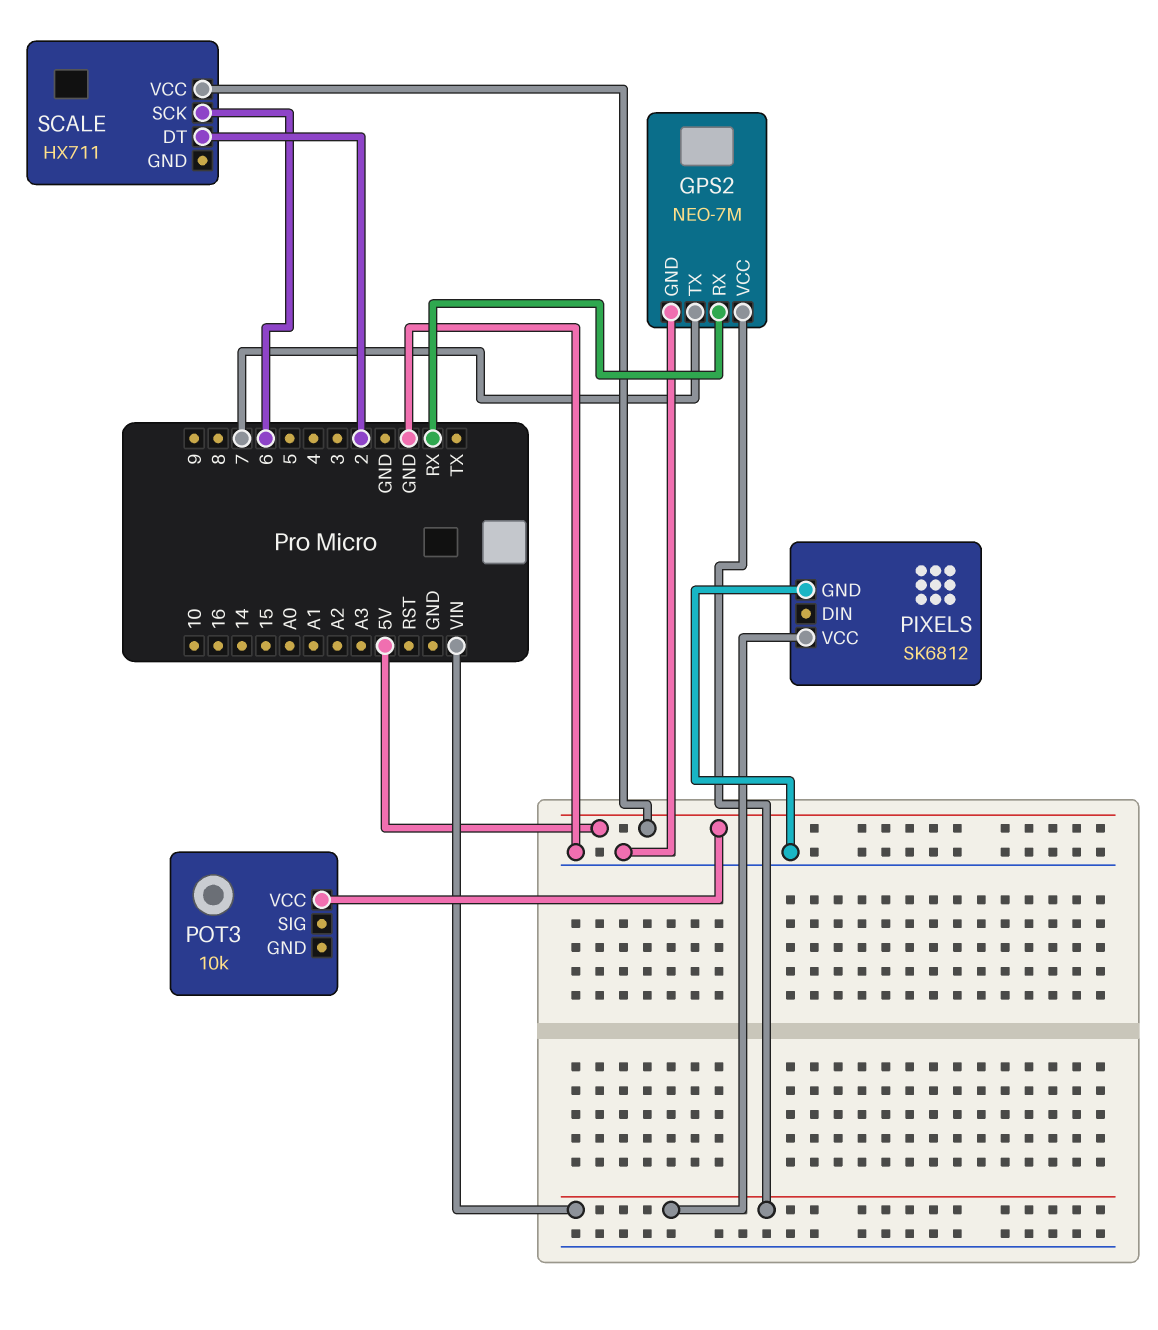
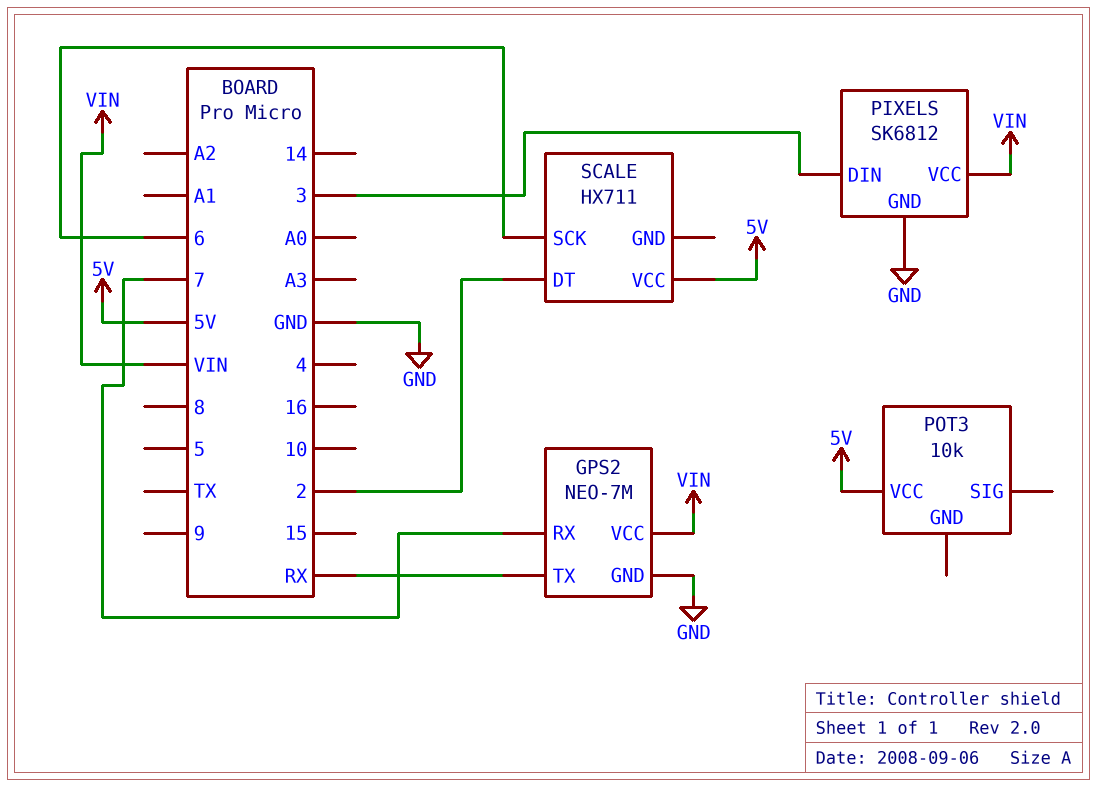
GPS2 pin RX: RX -> 7
GPS2 pin TX: 7 -> RX
PIXELS pin DIN: none -> 3

